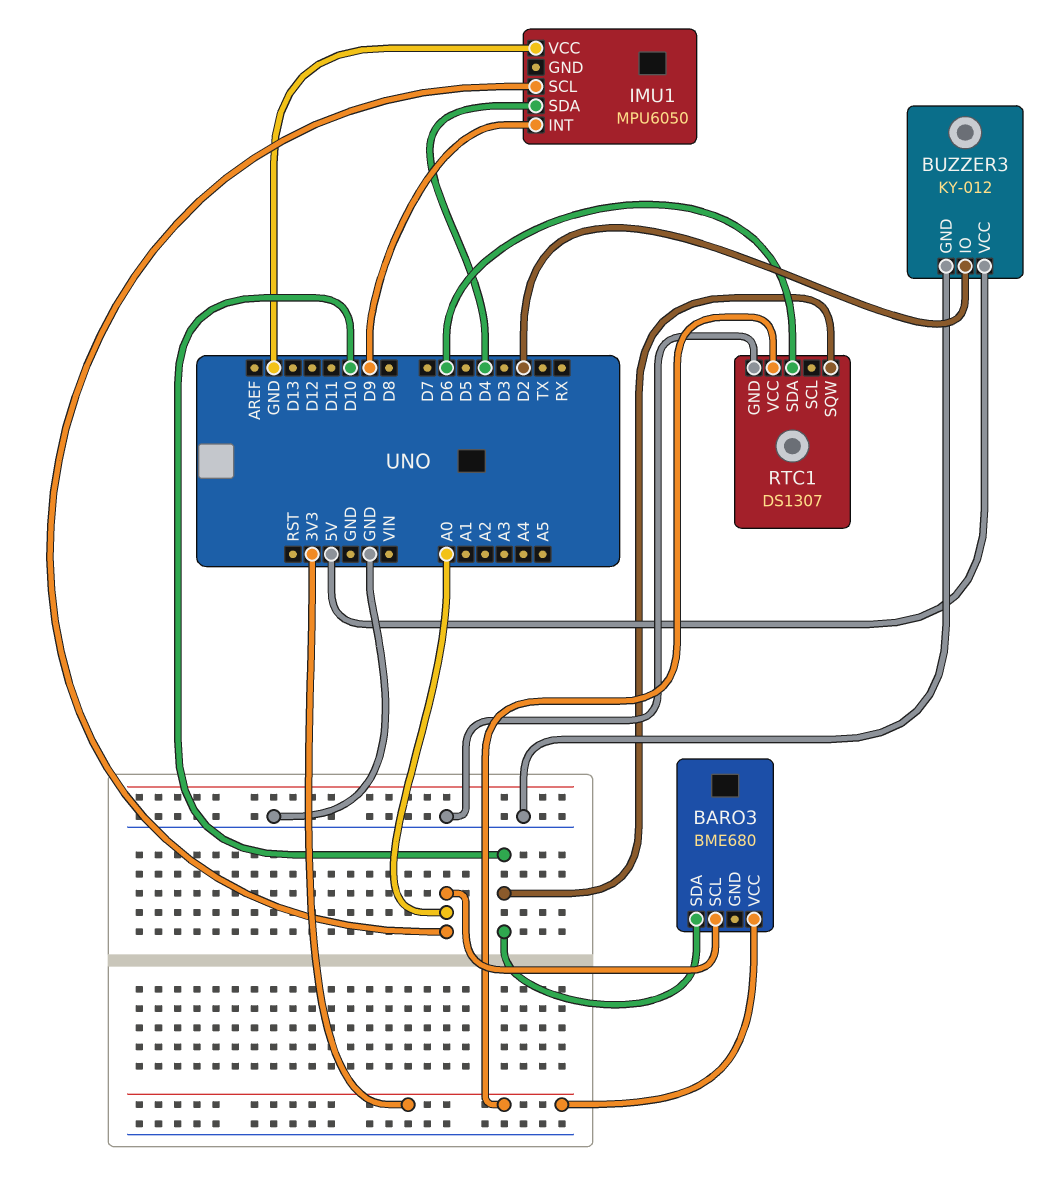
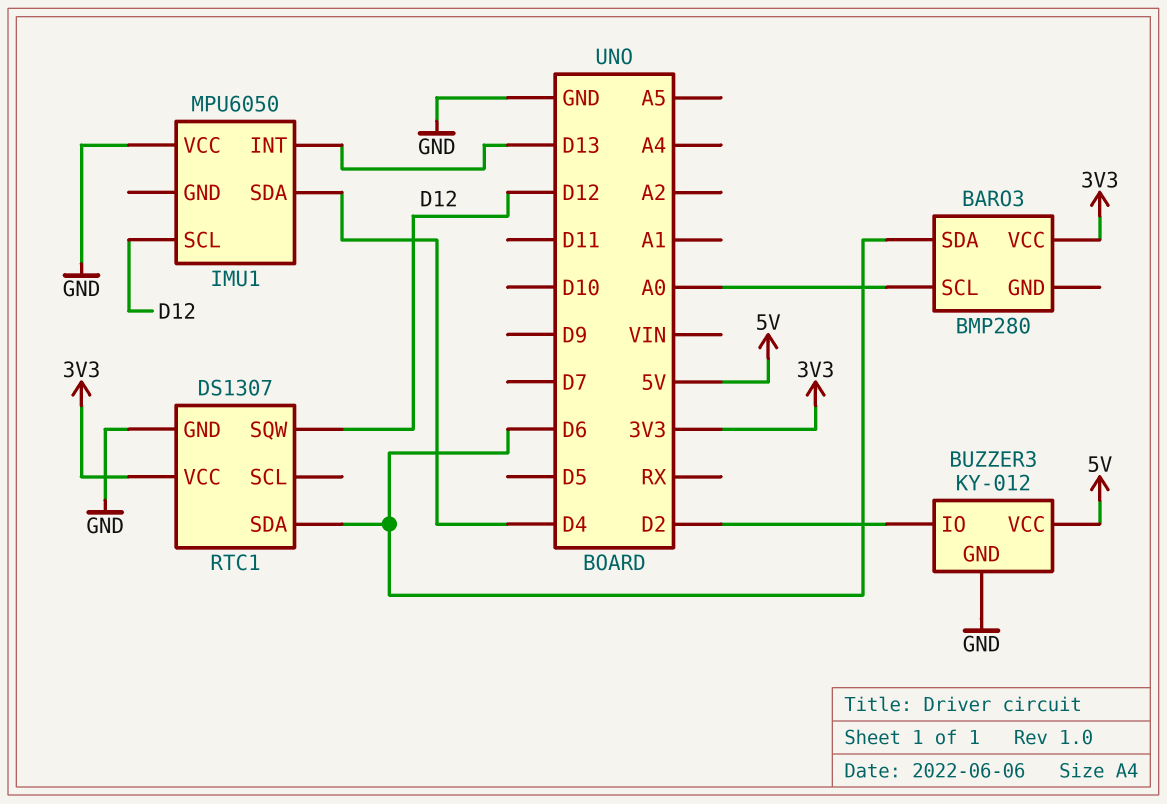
BARO3: BME680 -> BMP280
BARO3 pin SDA: D10 -> D6
IMU1 pin INT: D9 -> D13
IMU1 pin SCL: A0 -> D12
RTC1 pin SQW: D10 -> D12

